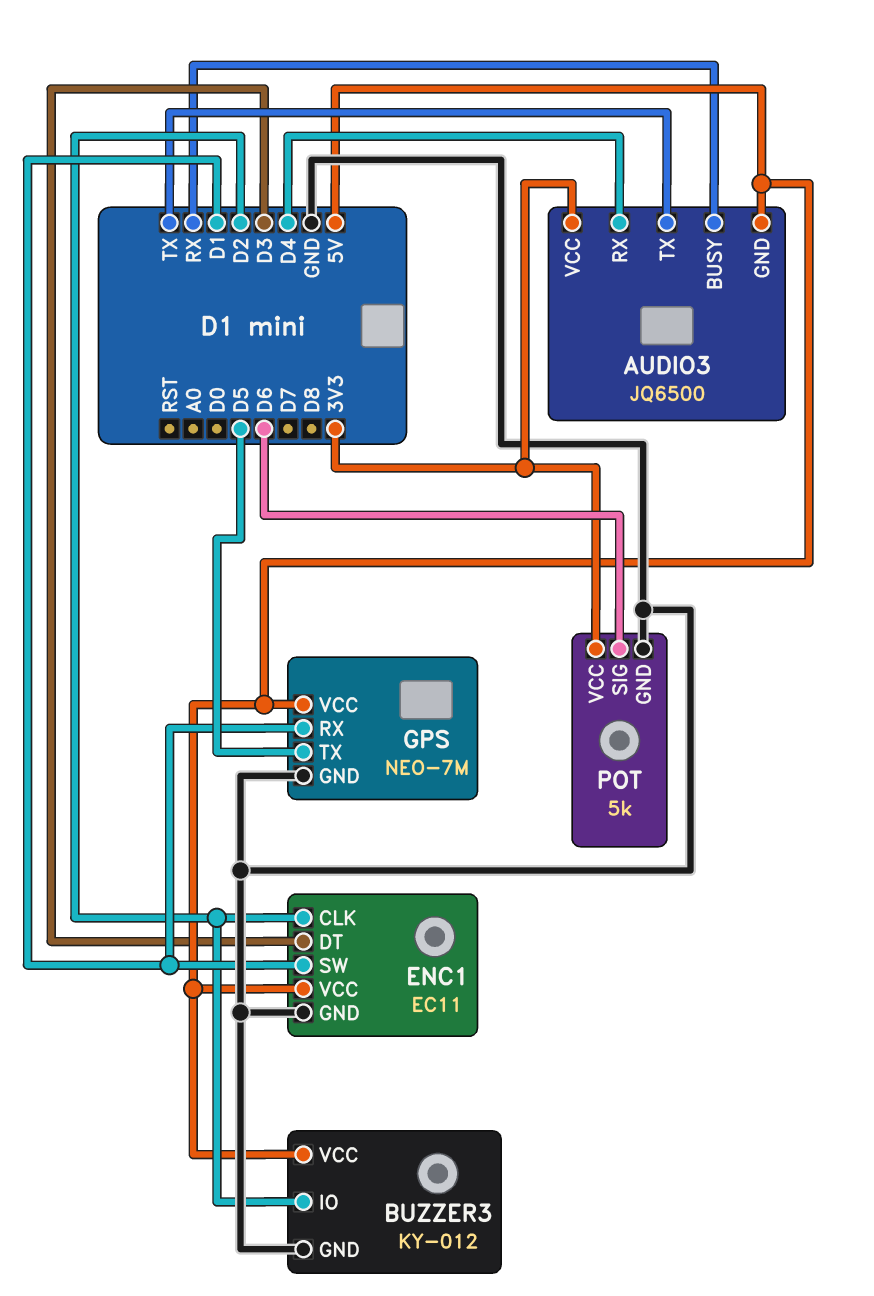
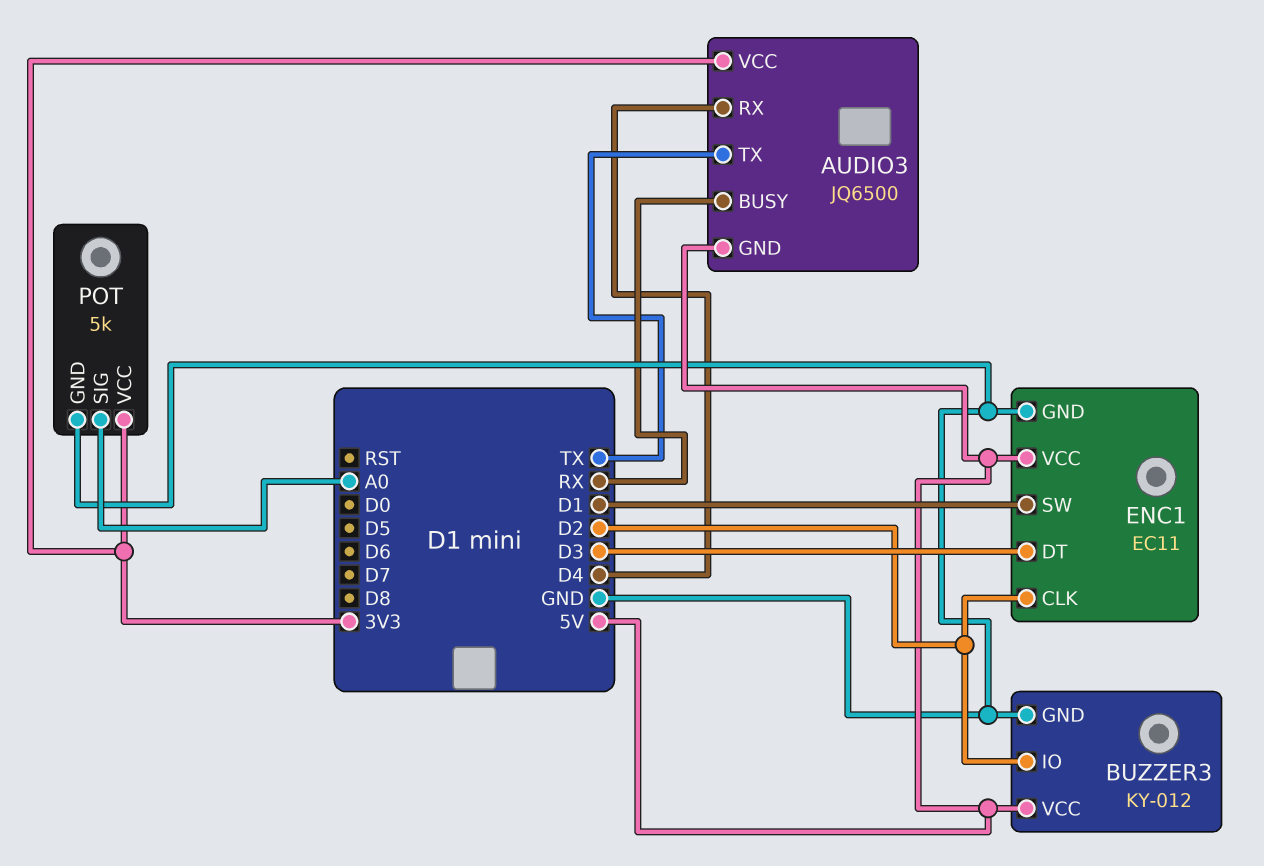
GPS: NEO-7M -> none
GPS pin GND: GND -> none
GPS pin RX: D1 -> none
GPS pin TX: D5 -> none
GPS pin VCC: 5V -> none
POT pin SIG: D6 -> A0

